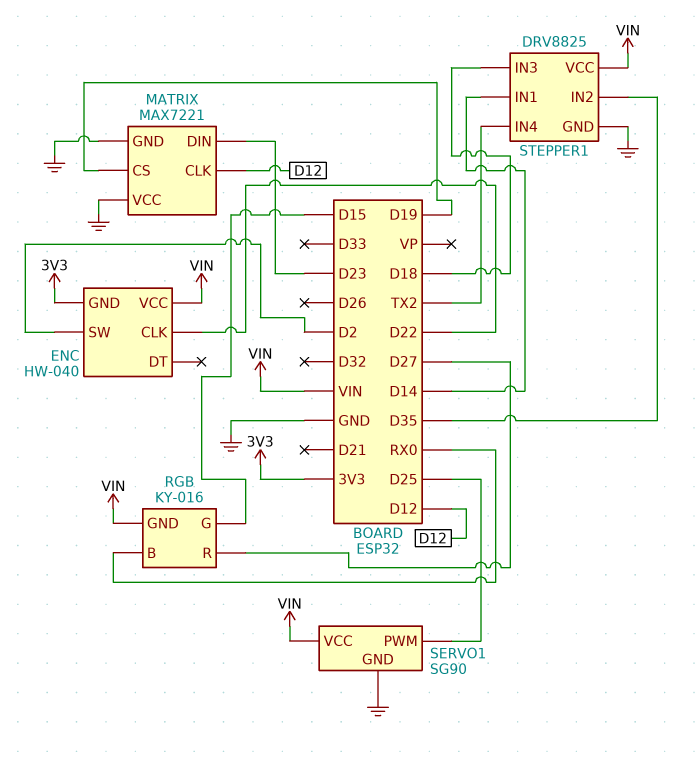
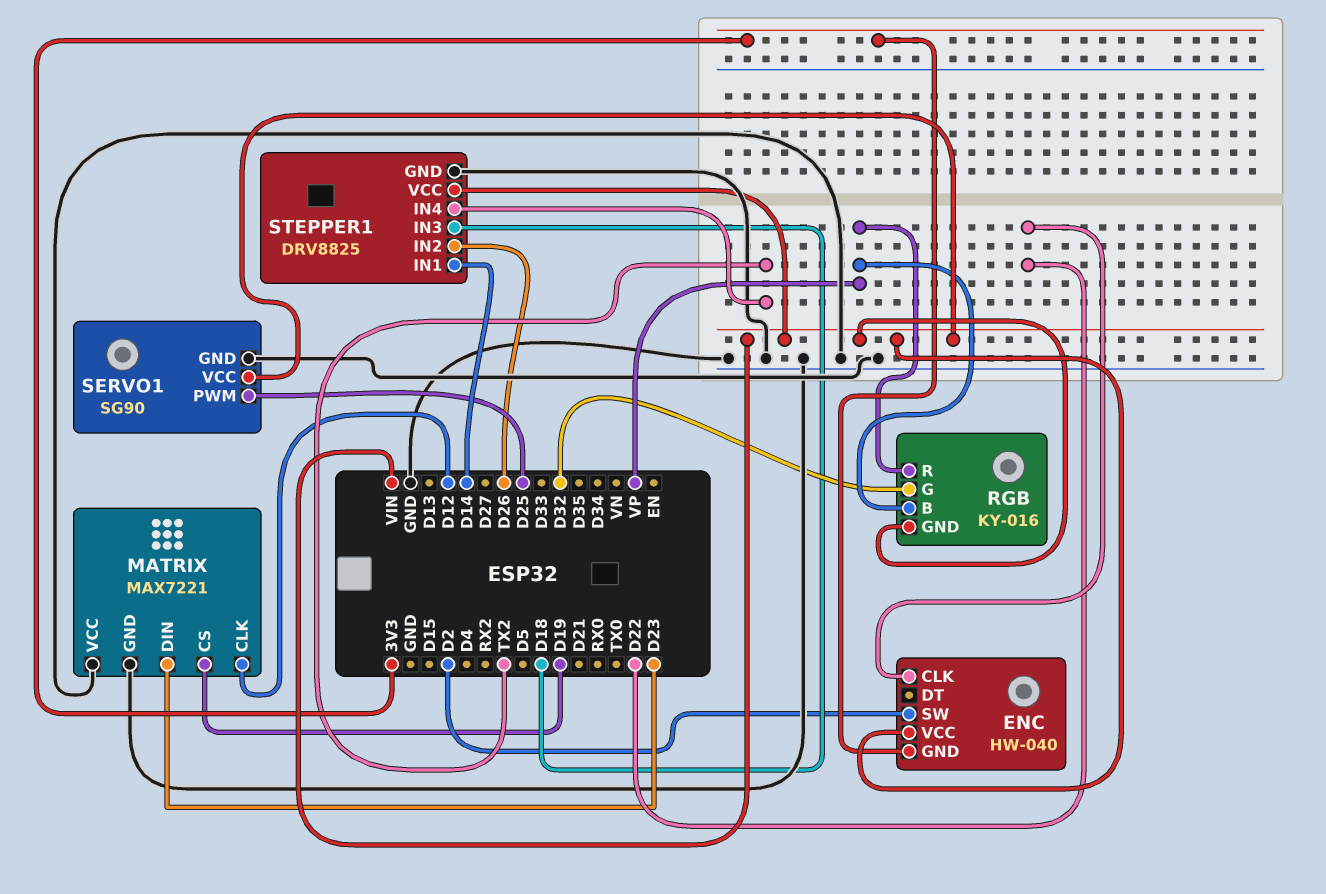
RGB pin B: RX0 -> VP
RGB pin G: D15 -> D32
RGB pin R: D27 -> VP
STEPPER1 pin IN2: D35 -> D26

